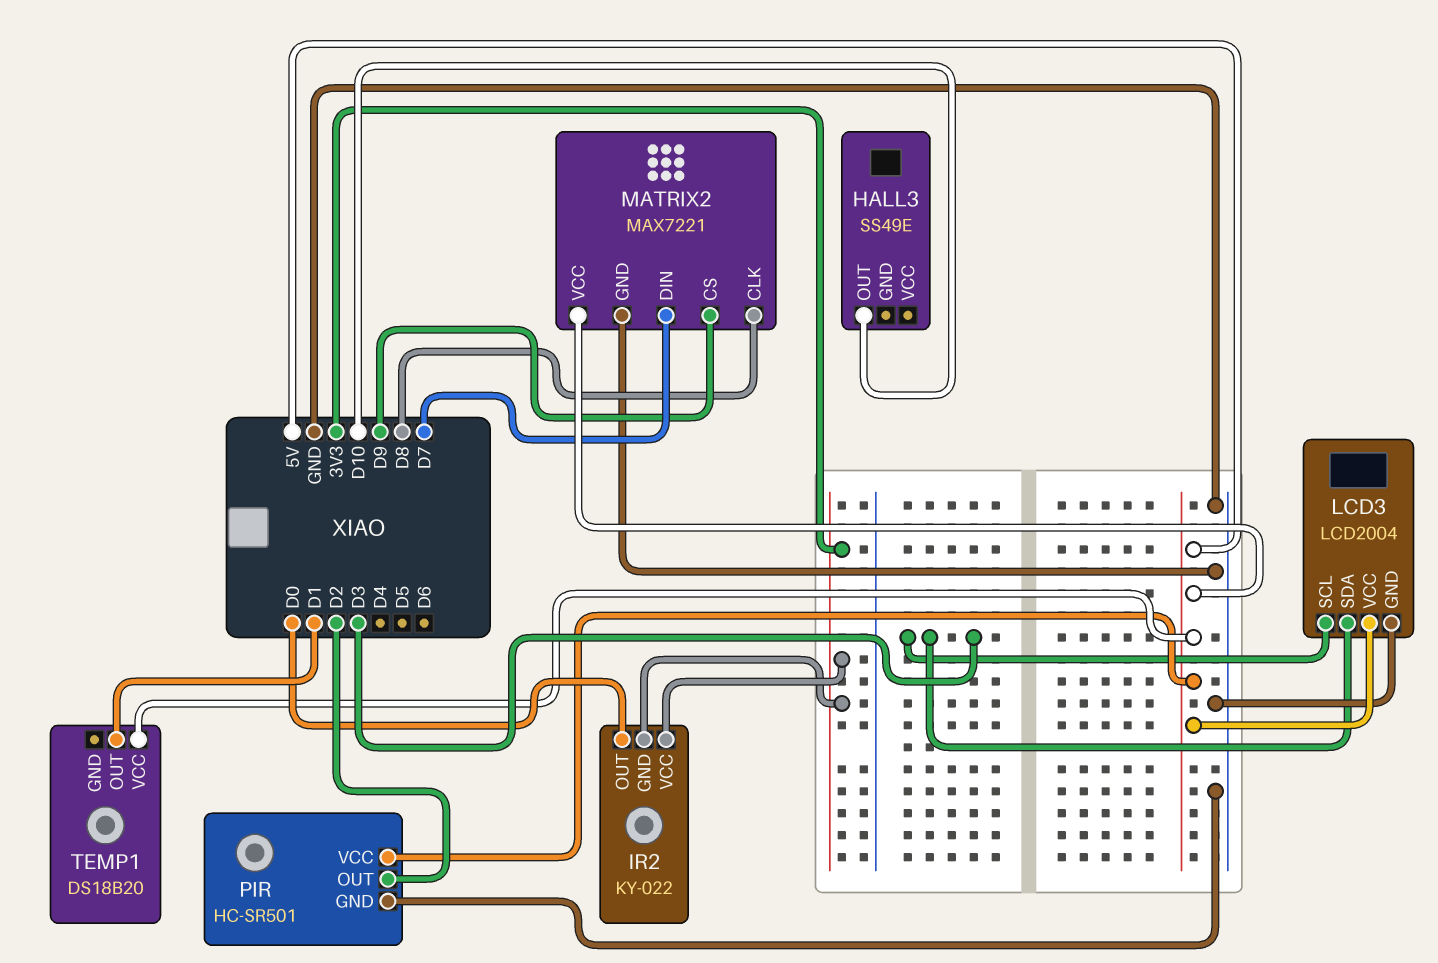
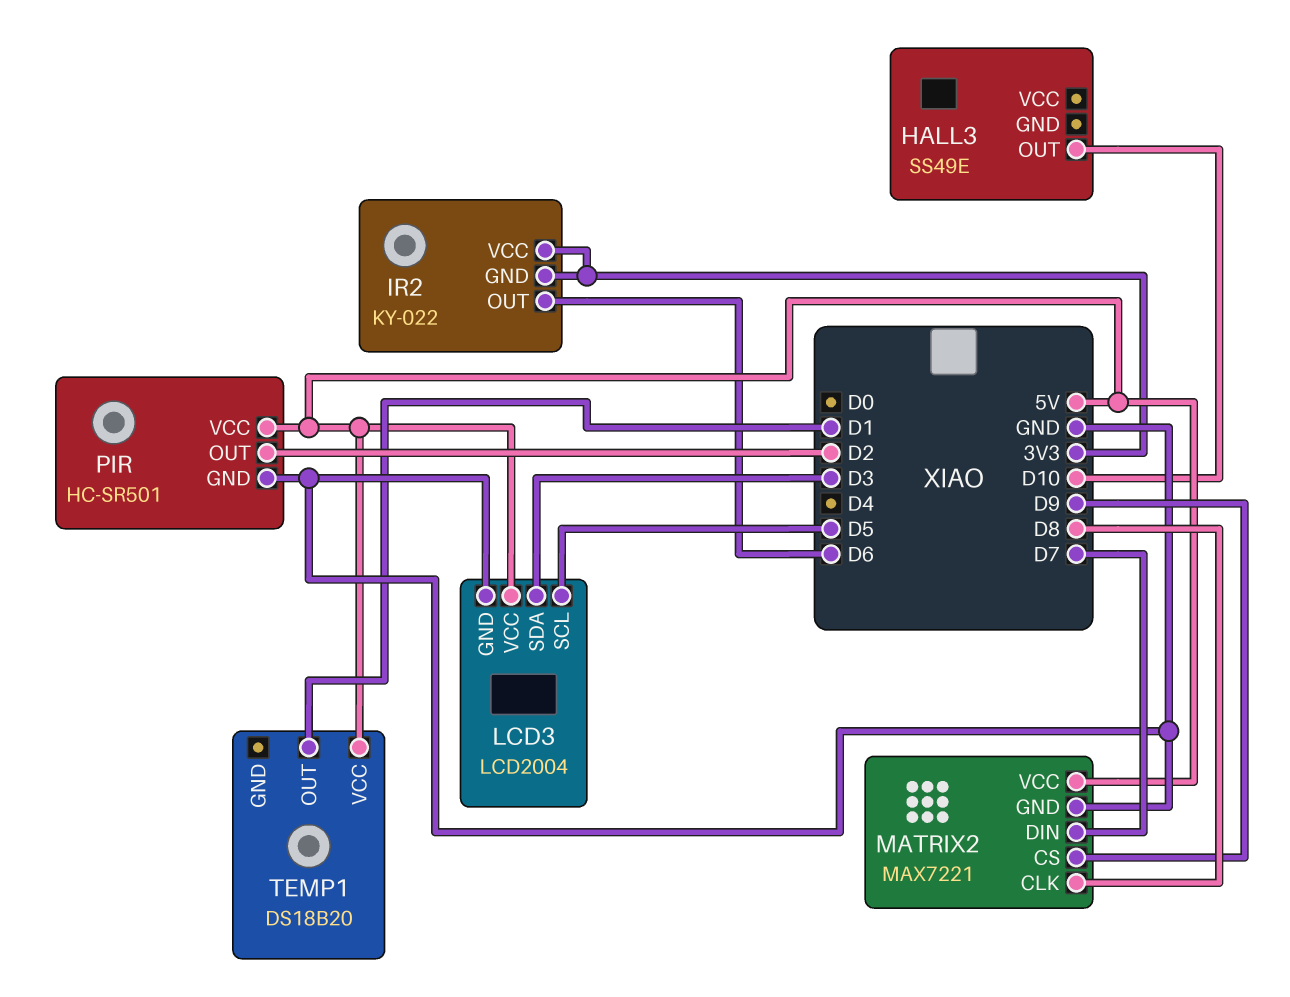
IR2 pin OUT: D0 -> D6
LCD3 pin SCL: D3 -> D5

